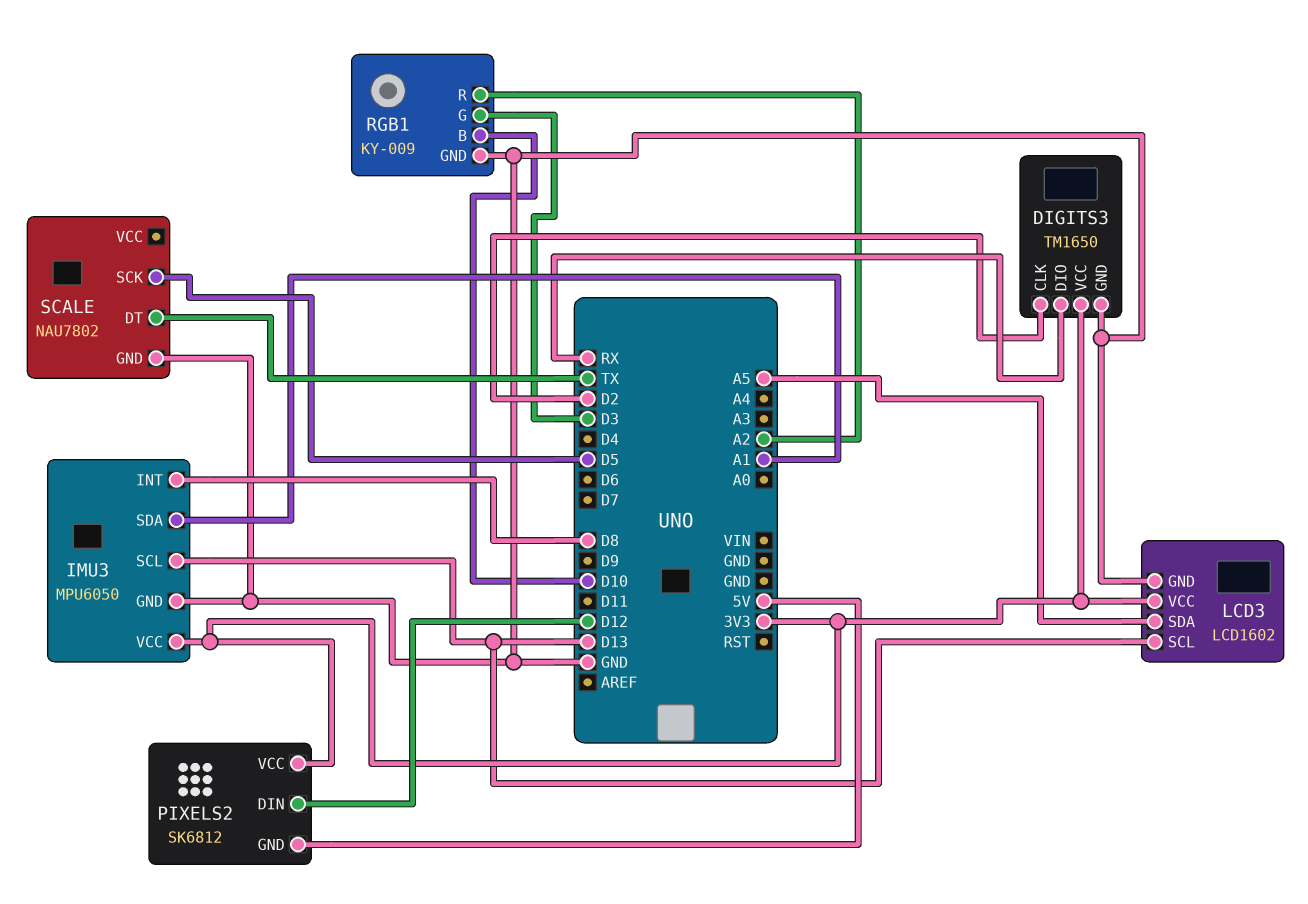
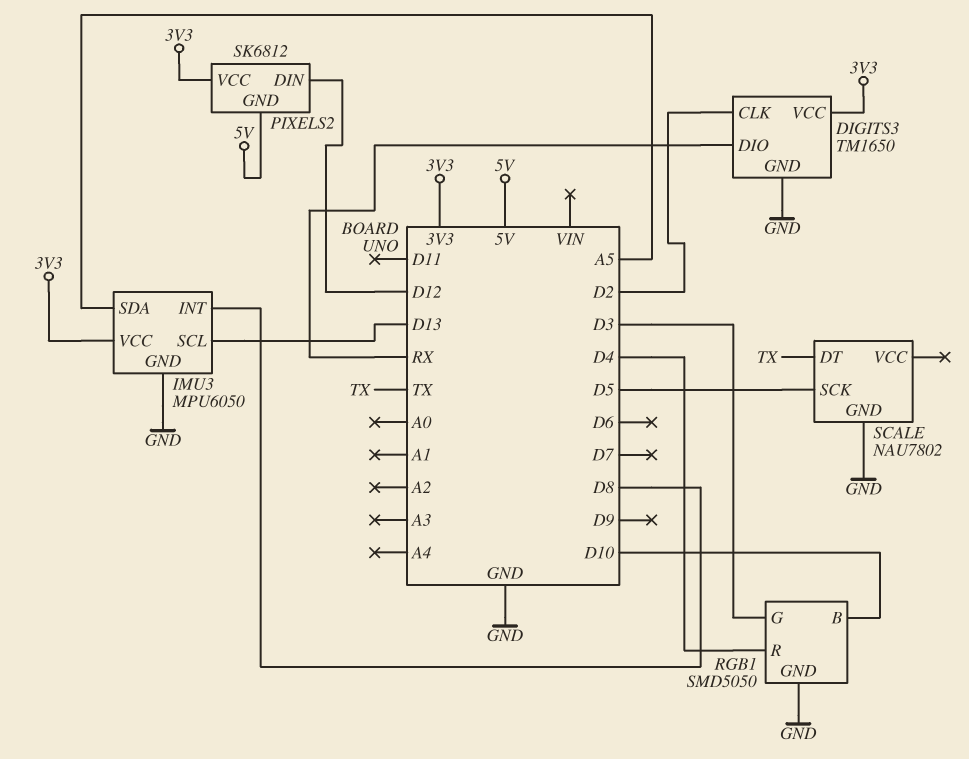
IMU3 pin SDA: A1 -> A5
LCD3: LCD1602 -> none
LCD3 pin GND: GND -> none
LCD3 pin SCL: D13 -> none
LCD3 pin SDA: A5 -> none
LCD3 pin VCC: 3V3 -> none
RGB1: KY-009 -> SMD5050
RGB1 pin R: A2 -> D4

